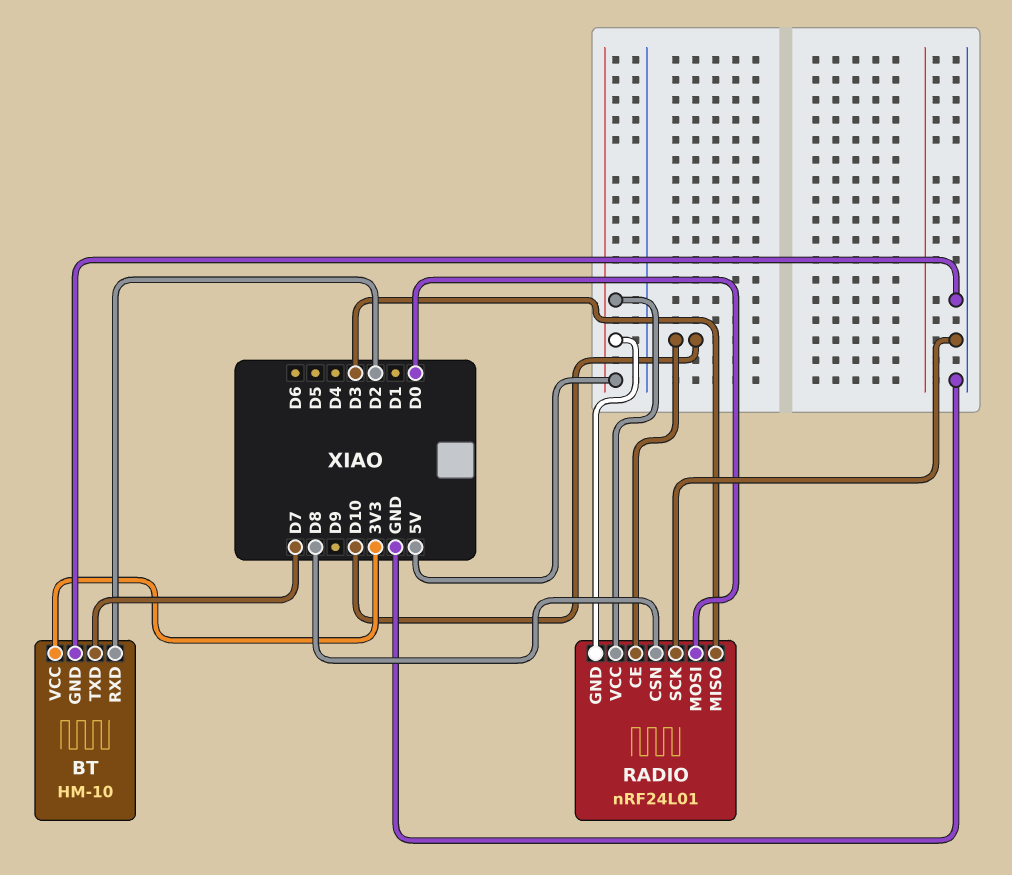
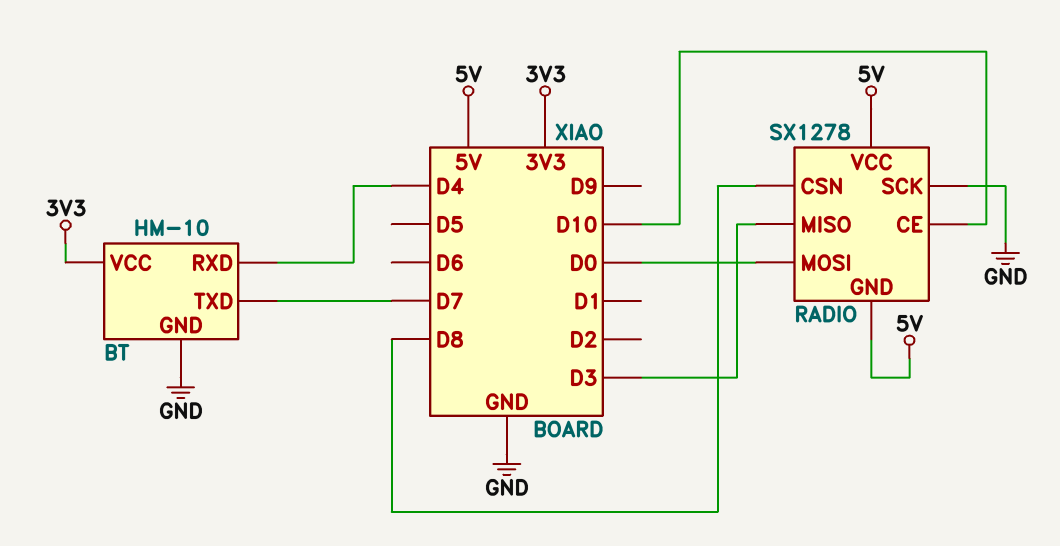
BT pin RXD: D2 -> D4
RADIO: nRF24L01 -> SX1278

